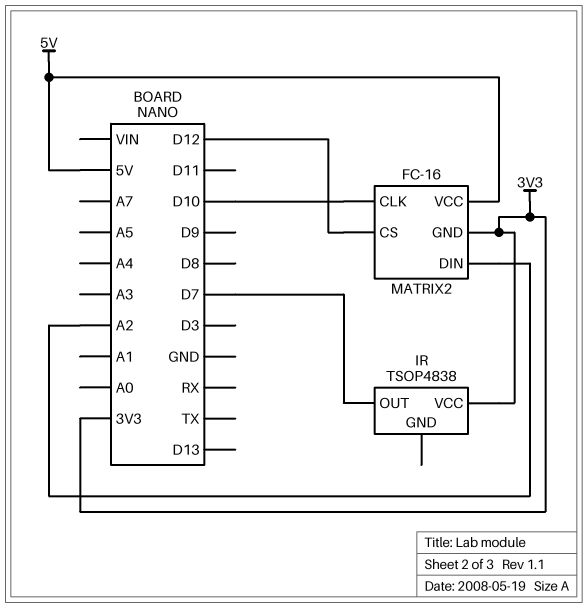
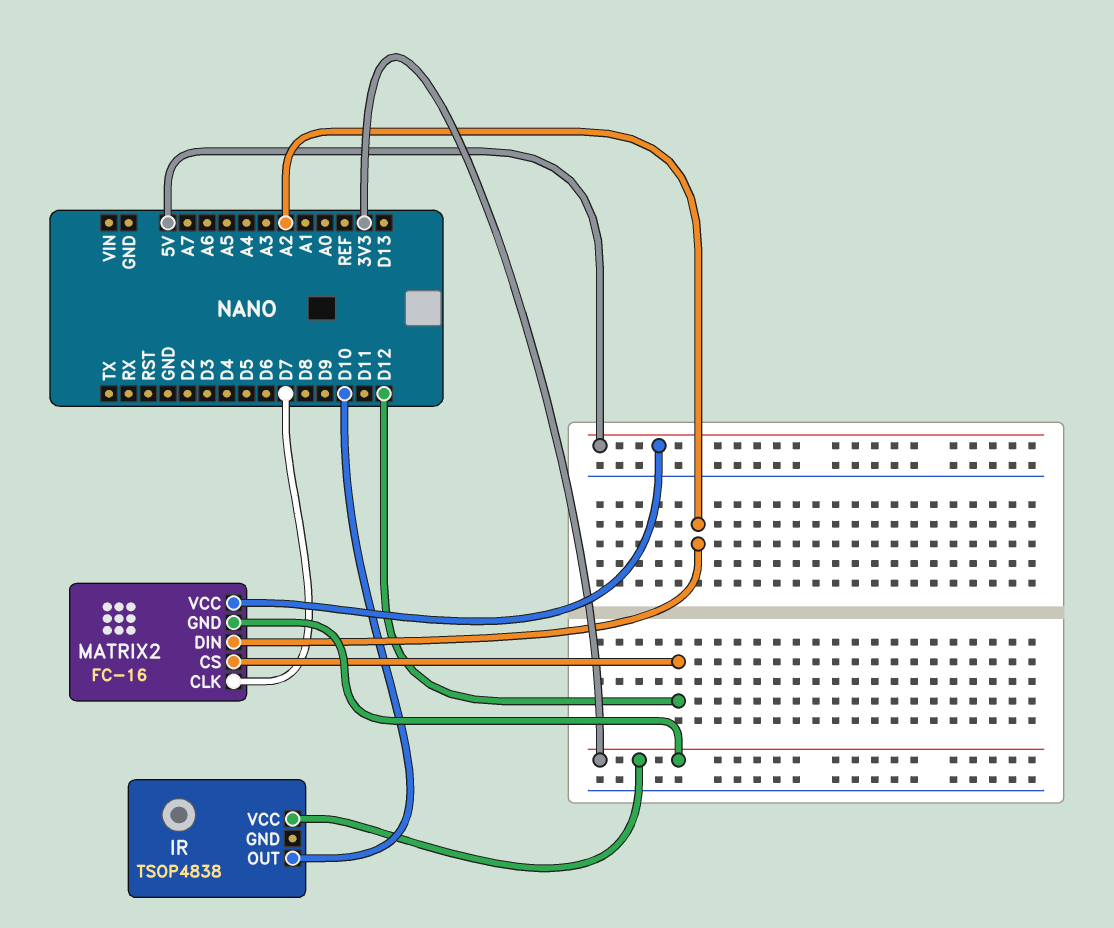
IR pin OUT: D7 -> D10
MATRIX2 pin CLK: D10 -> D7

